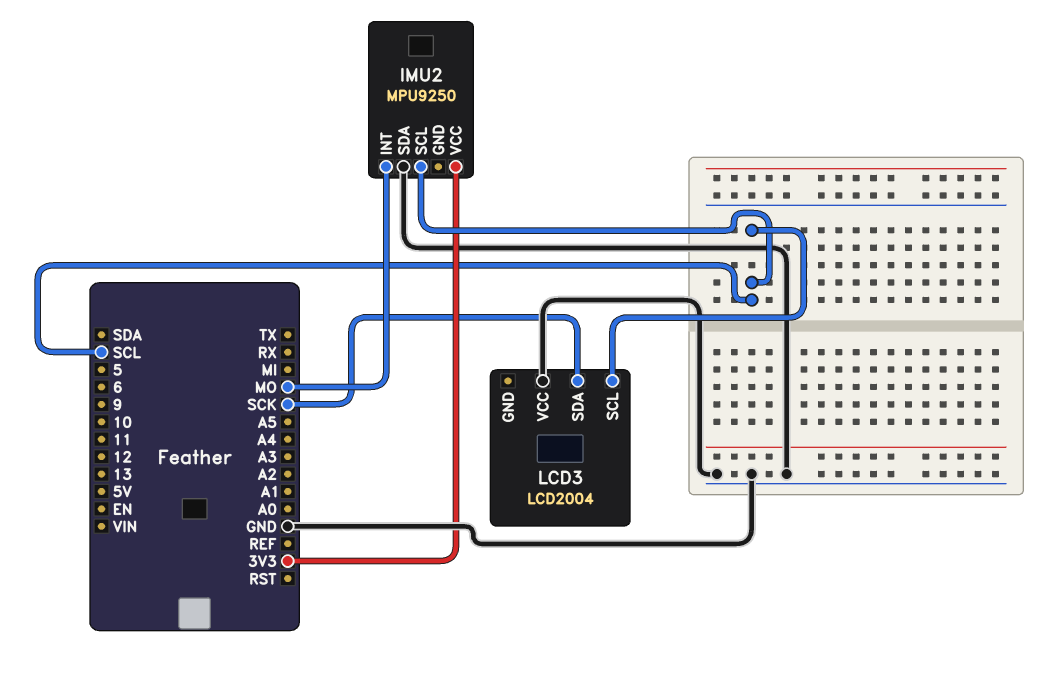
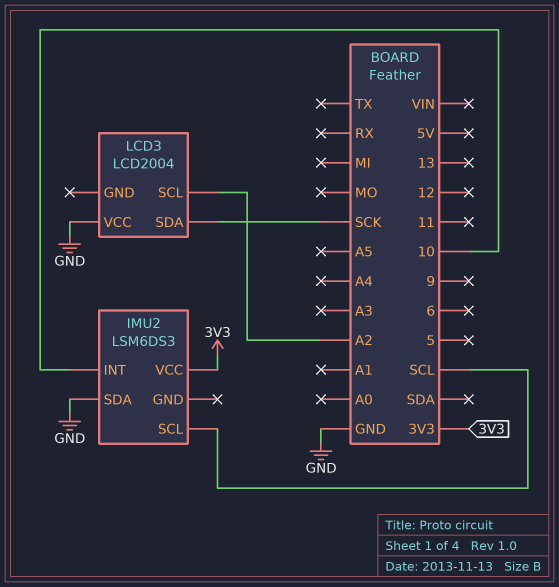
IMU2: MPU9250 -> LSM6DS3
IMU2 pin INT: MO -> 10
LCD3 pin SCL: SCL -> A2

